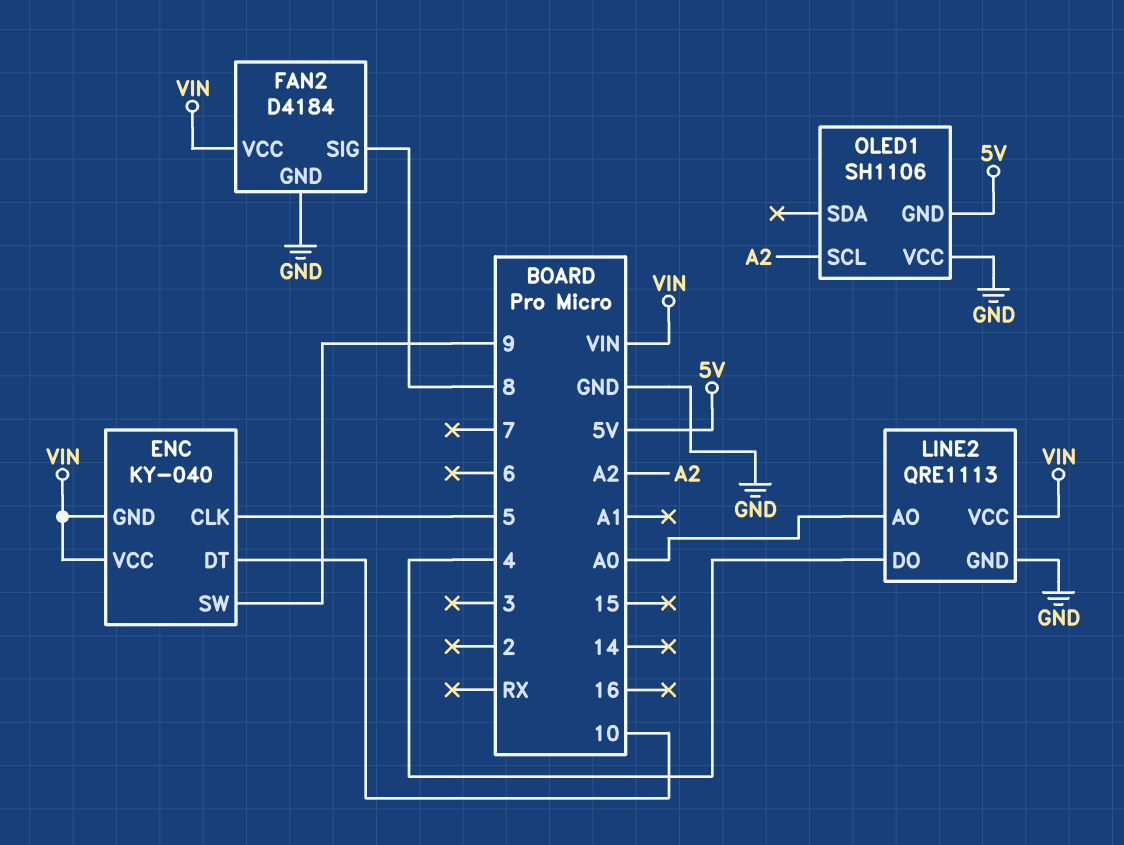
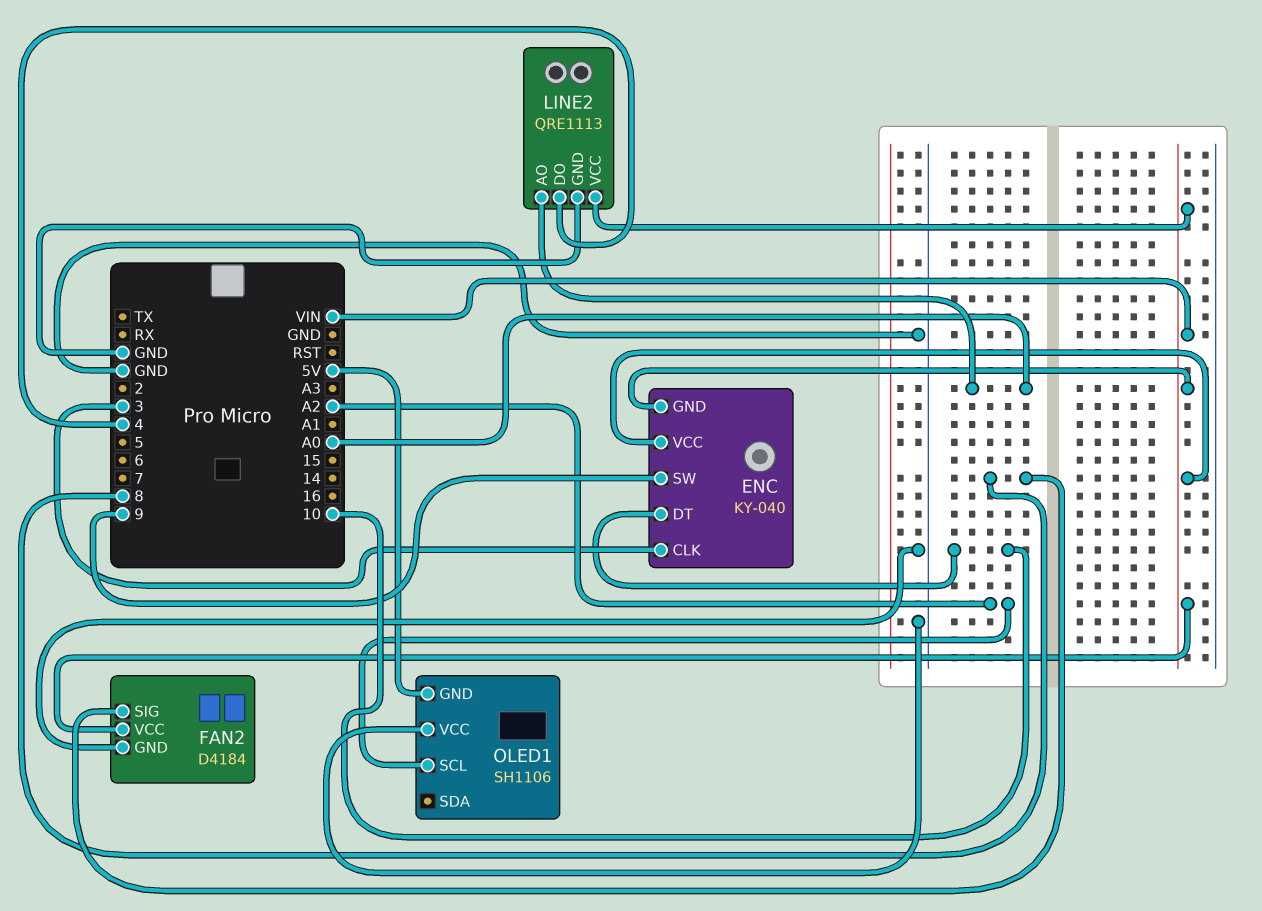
ENC pin CLK: 5 -> 3

